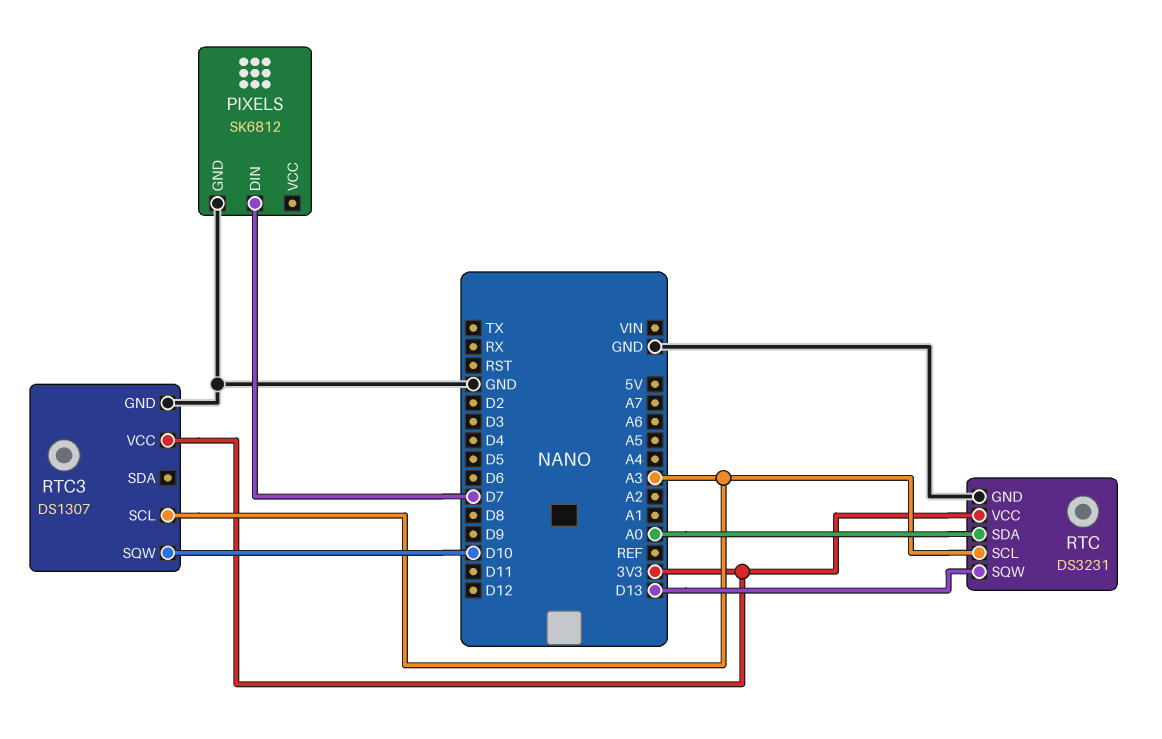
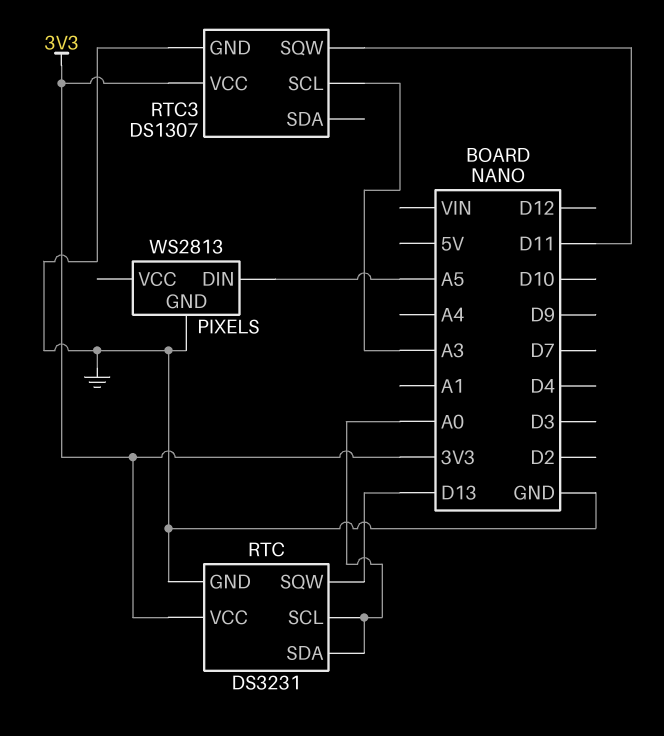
PIXELS: SK6812 -> WS2813
PIXELS pin DIN: D7 -> A5
RTC pin SCL: A3 -> A0
RTC3 pin SQW: D10 -> D11

